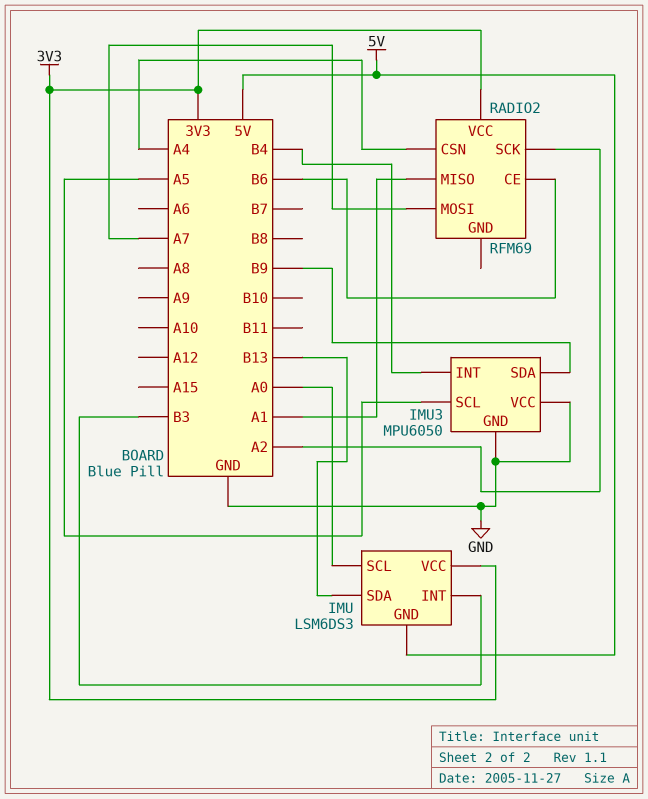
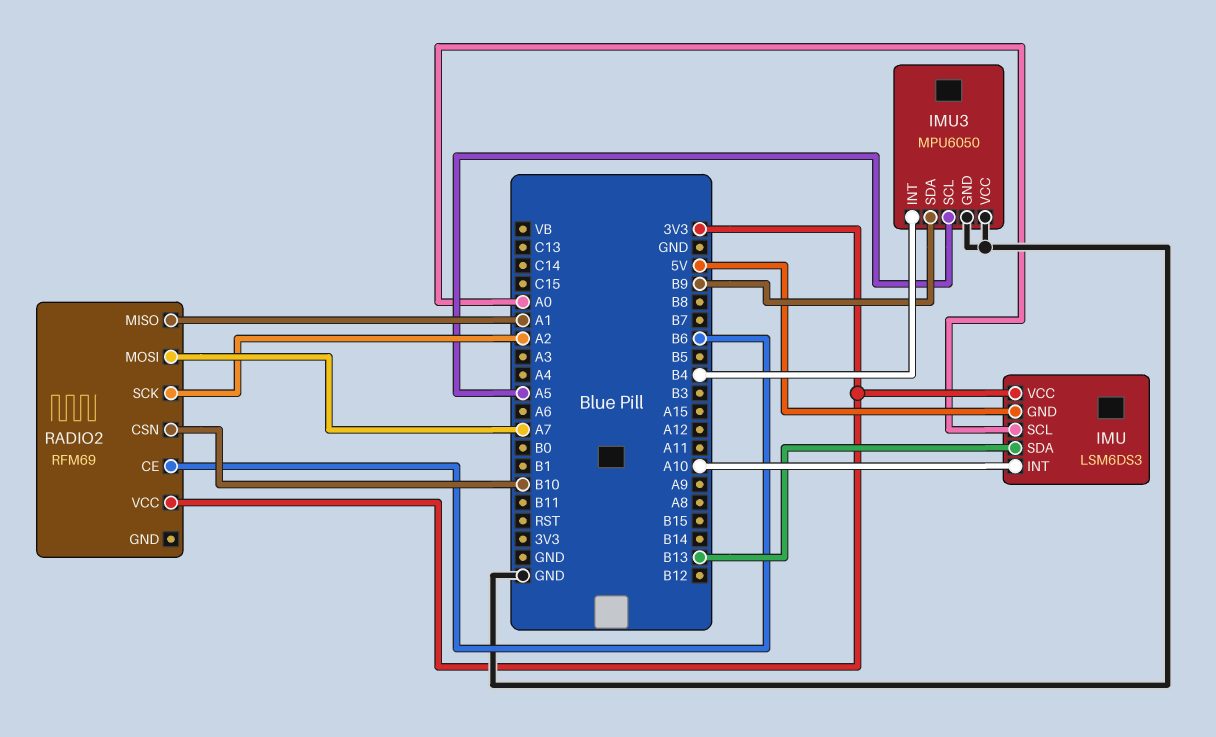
IMU pin INT: B3 -> A10
RADIO2 pin CSN: A4 -> B10

